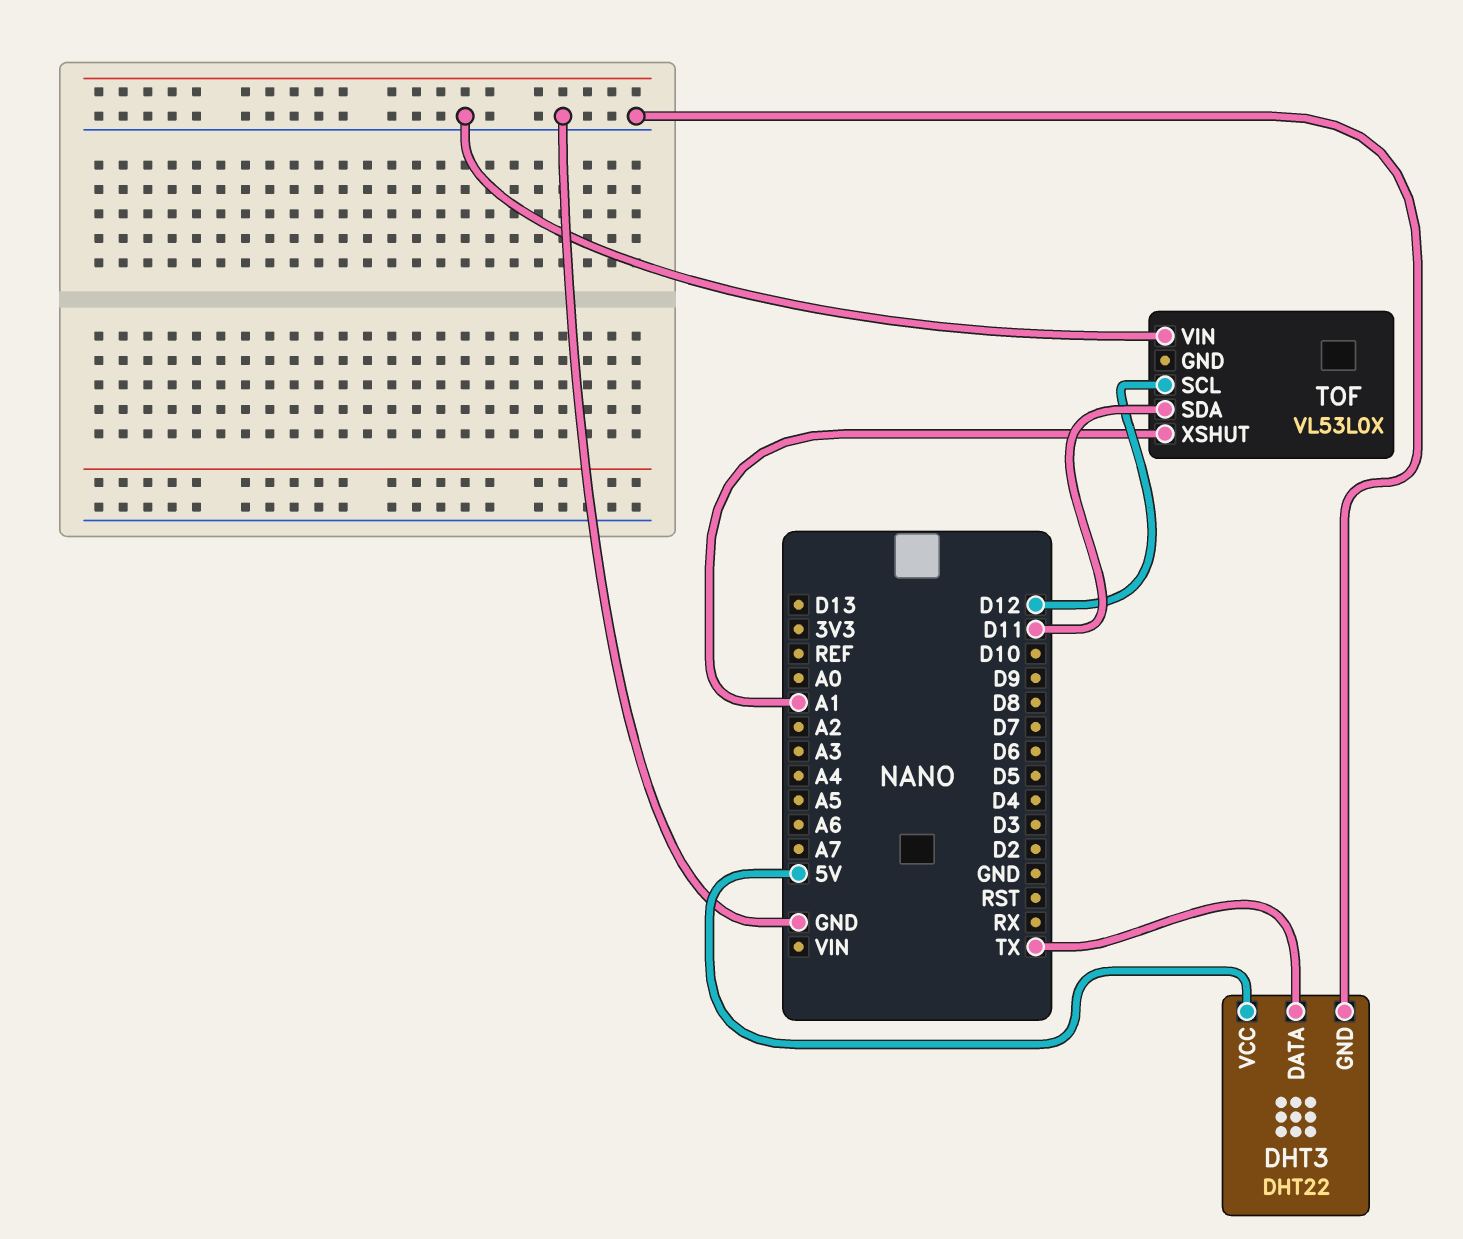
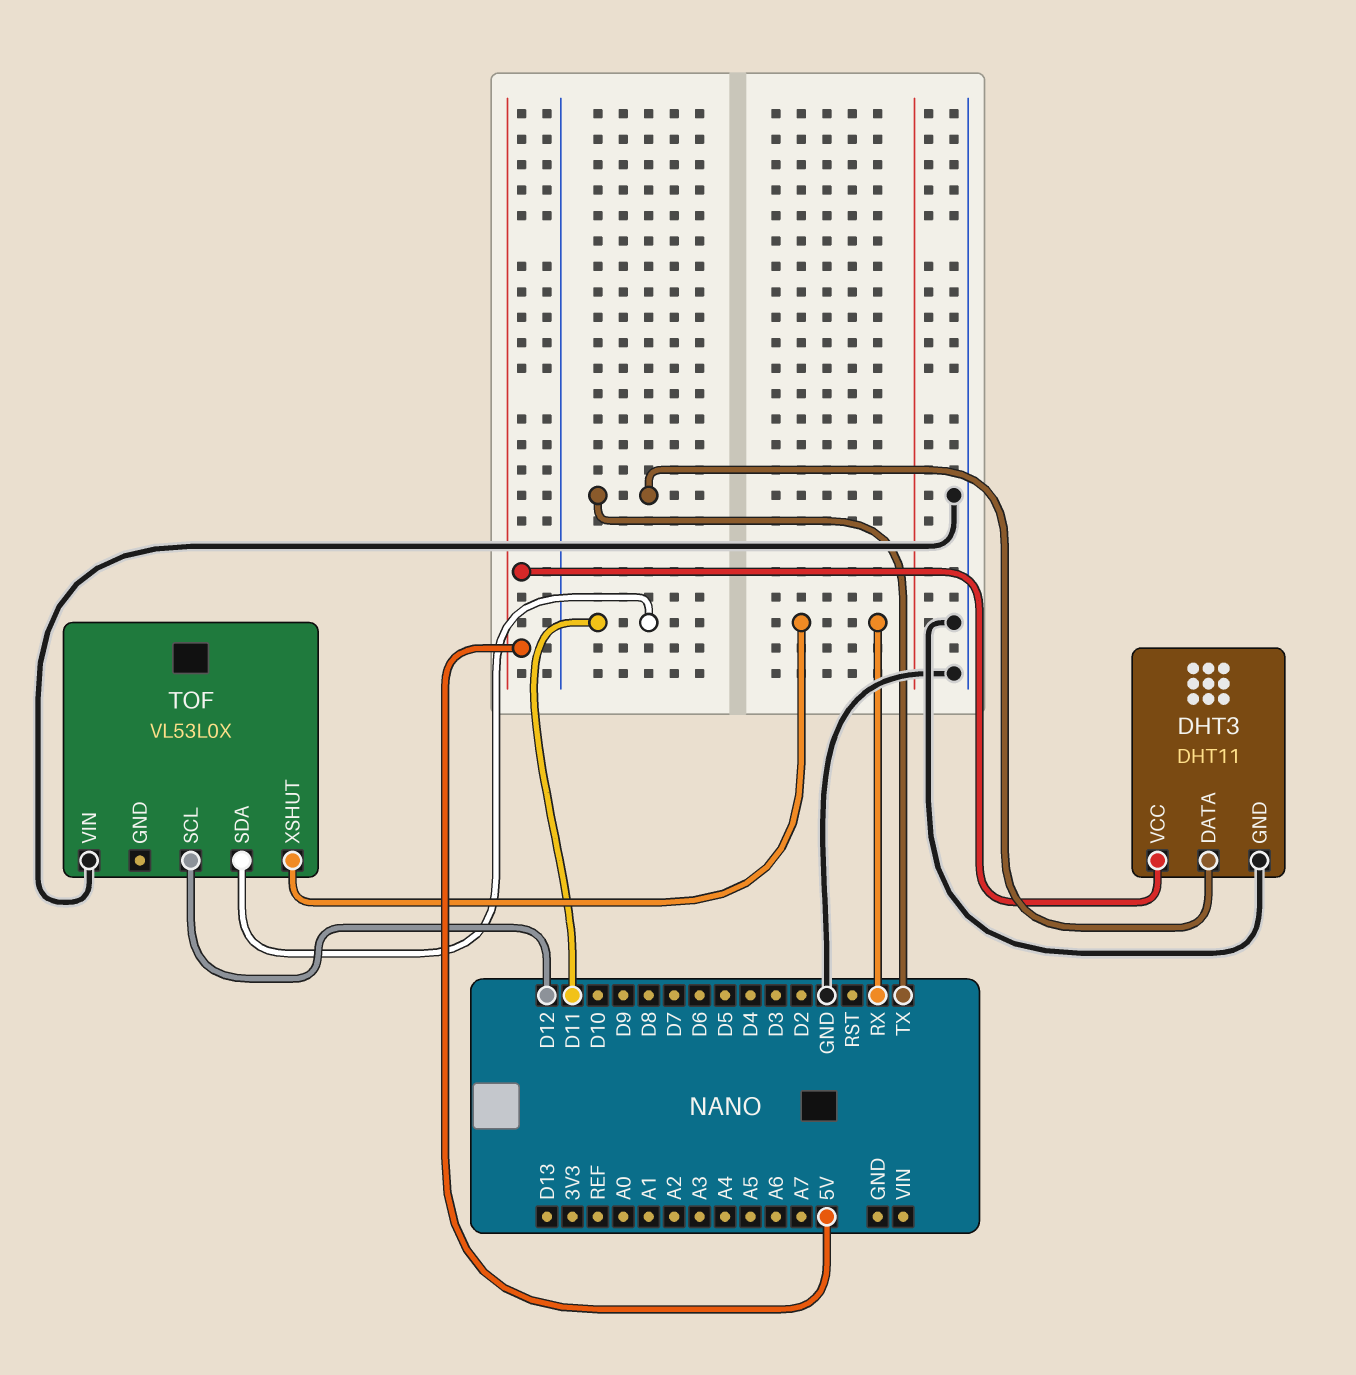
DHT3: DHT22 -> DHT11
TOF pin XSHUT: A1 -> RX

